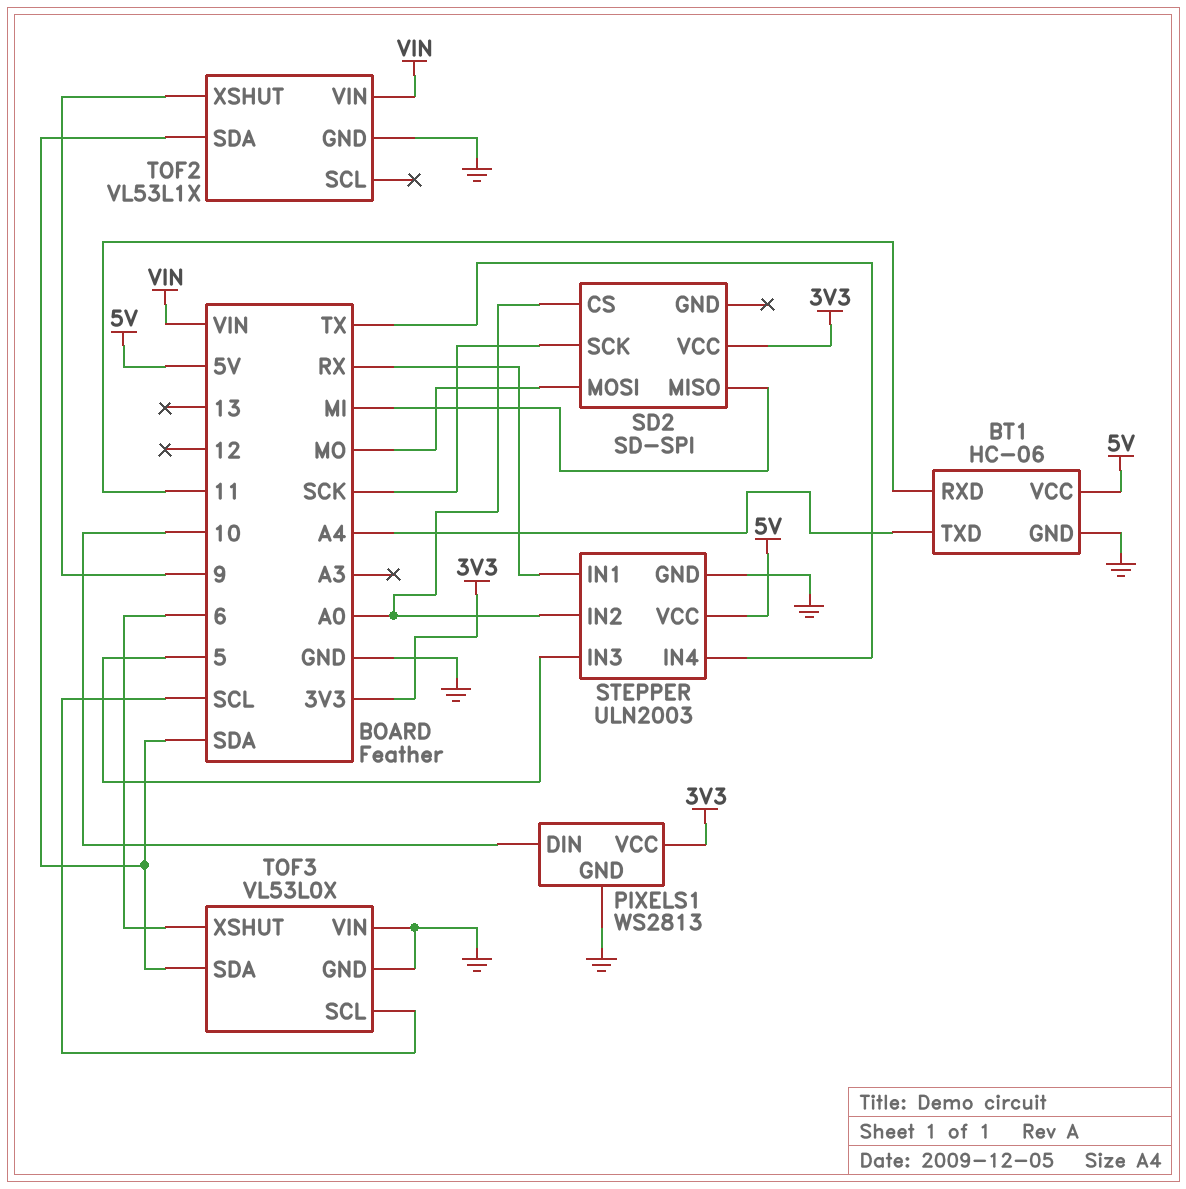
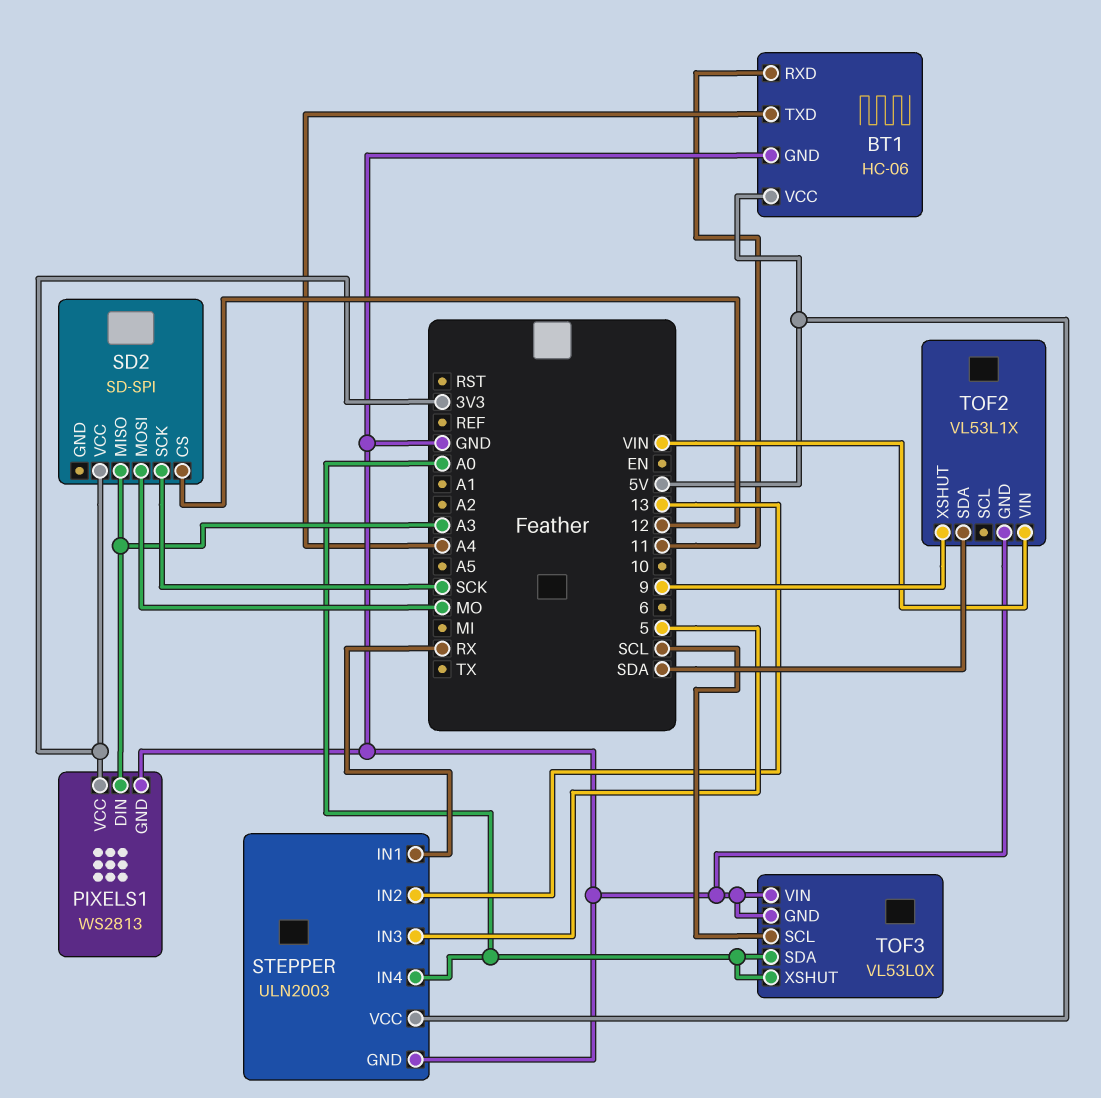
PIXELS1 pin DIN: 10 -> A3
SD2 pin CS: A0 -> 12
SD2 pin MISO: MI -> A3
STEPPER pin IN2: A0 -> 13
STEPPER pin IN4: TX -> A0
TOF3 pin SDA: SDA -> A0
TOF3 pin XSHUT: 6 -> A0

